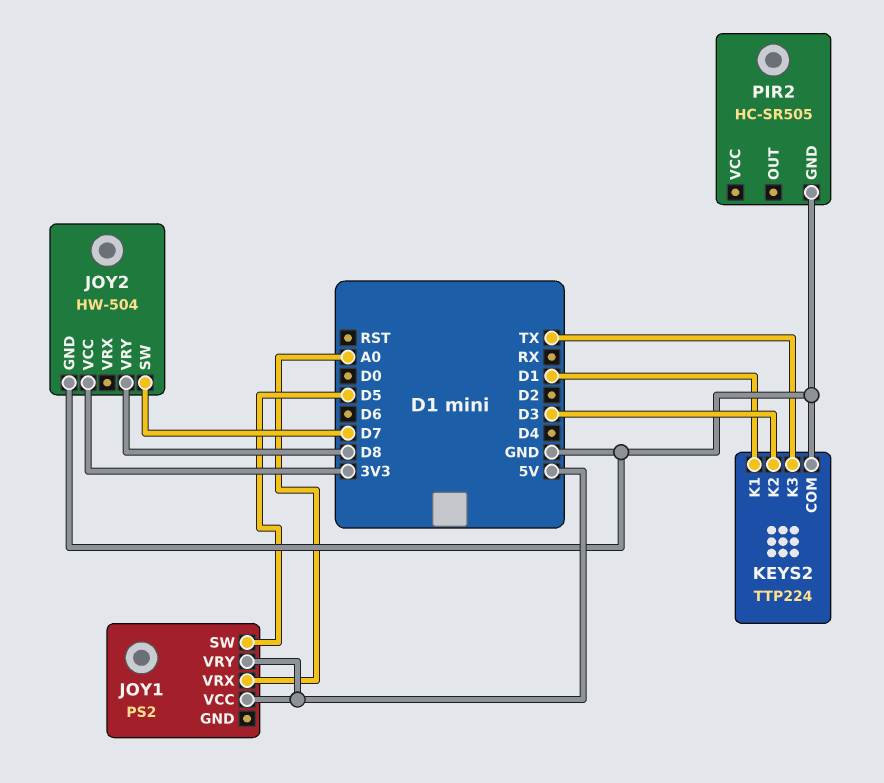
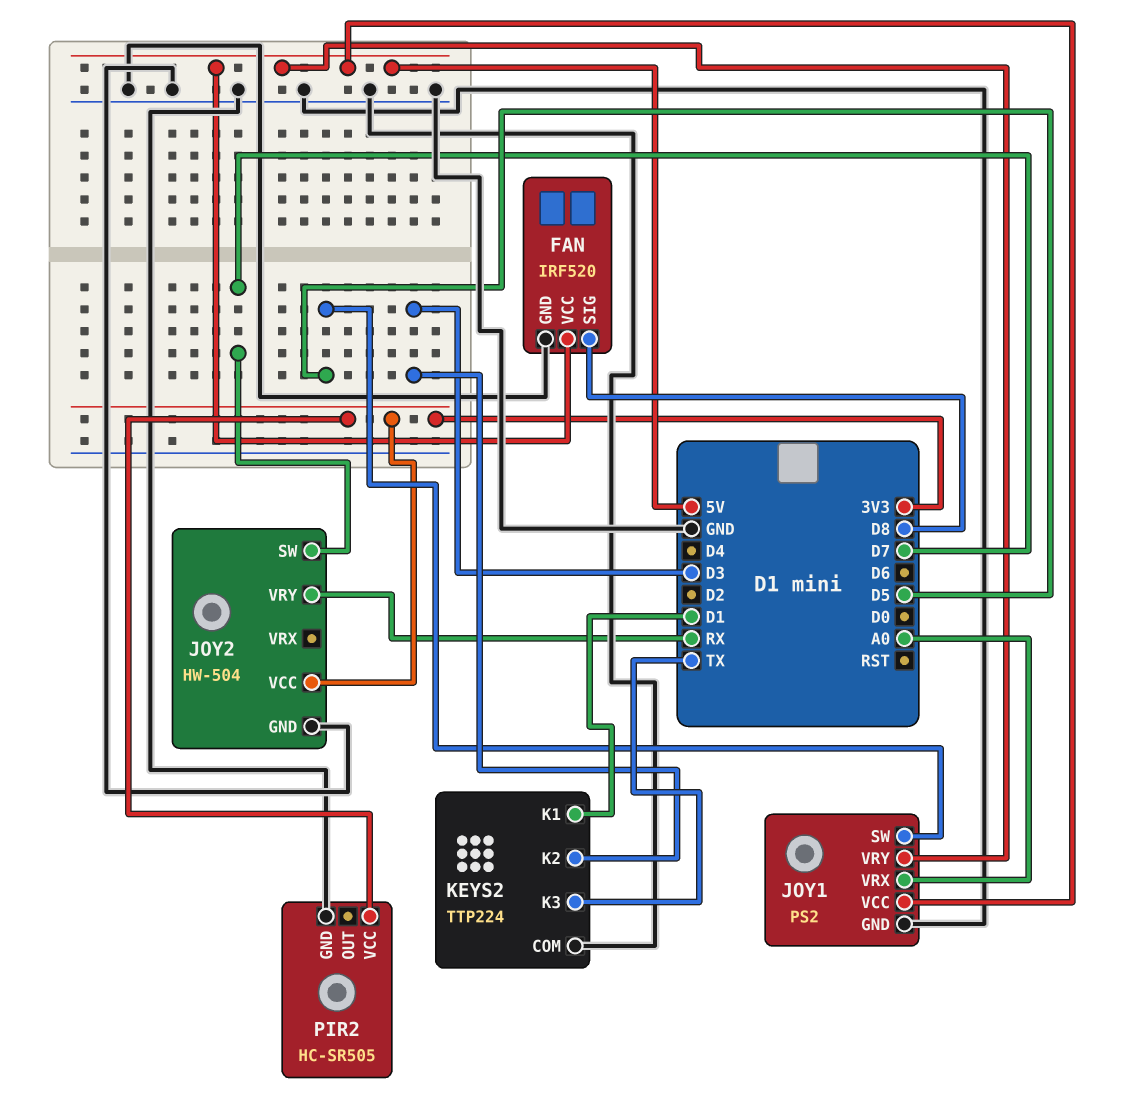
FAN: none -> IRF520
FAN pin GND: none -> GND
FAN pin SIG: none -> D8
FAN pin VCC: none -> 5V
JOY1 pin GND: none -> GND
JOY2 pin VRY: D8 -> RX
PIR2 pin VCC: none -> 3V3

